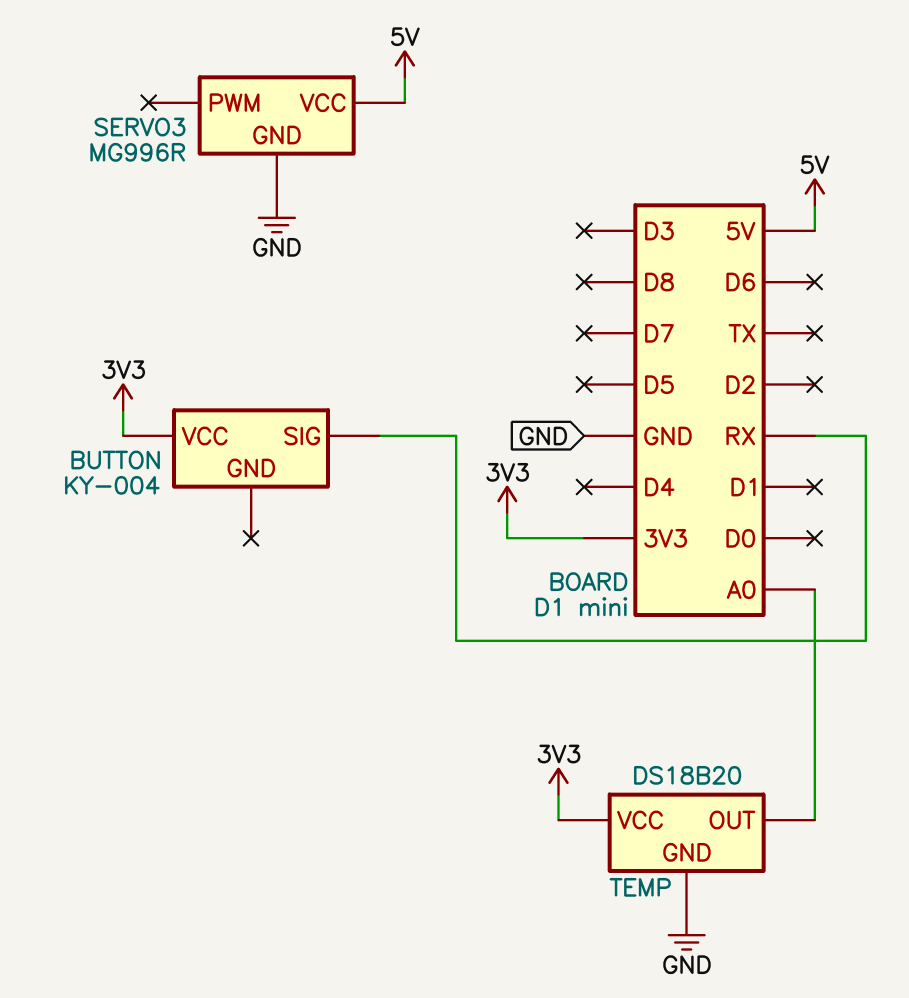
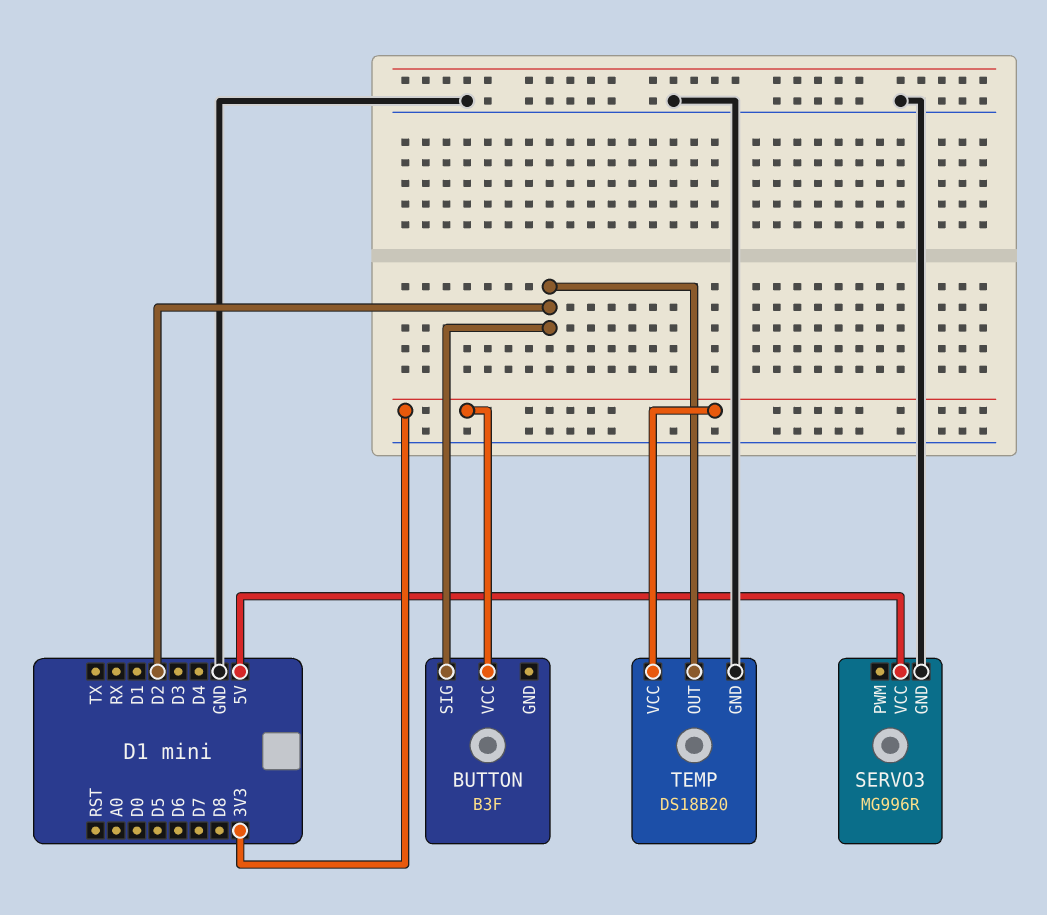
BUTTON: KY-004 -> B3F
BUTTON pin SIG: RX -> D2
TEMP pin OUT: A0 -> D2

